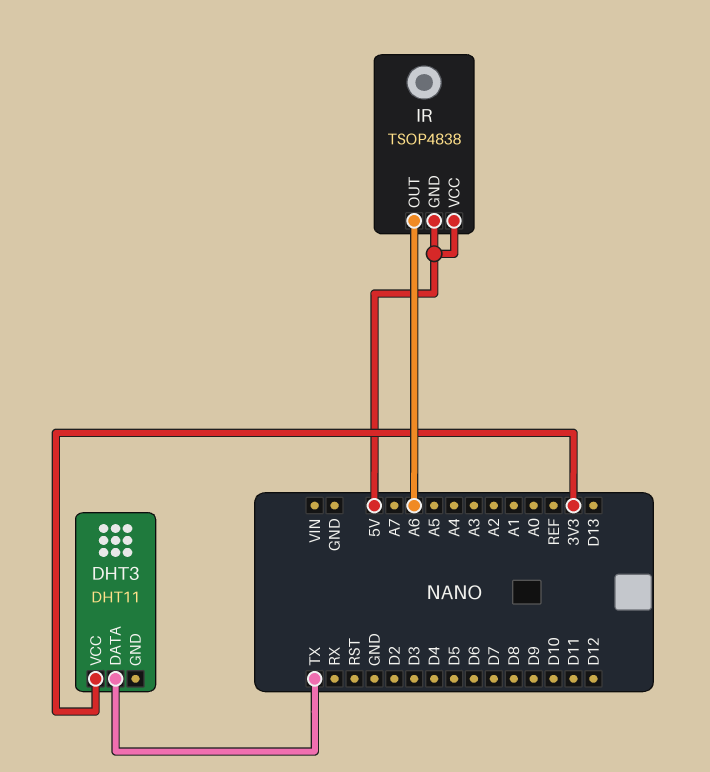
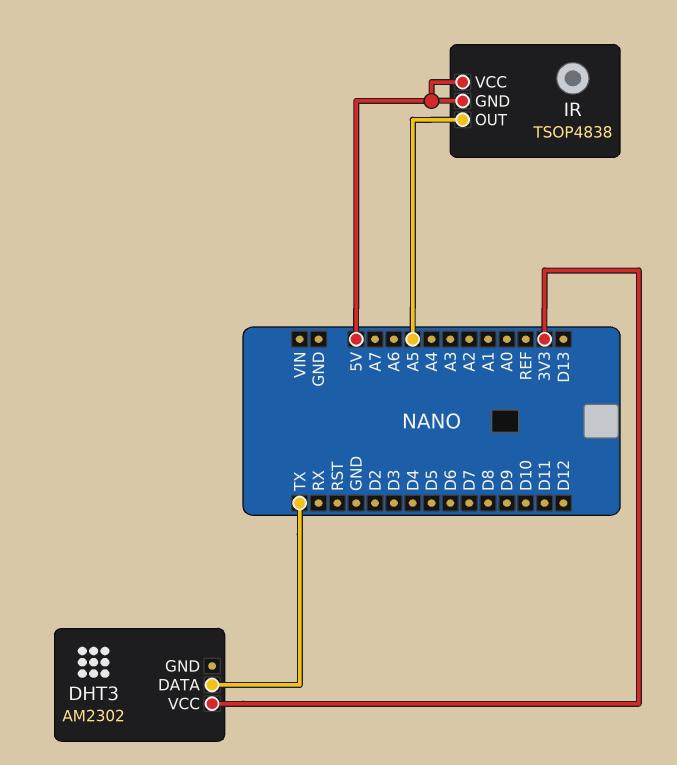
DHT3: DHT11 -> AM2302
IR pin OUT: A6 -> A5

